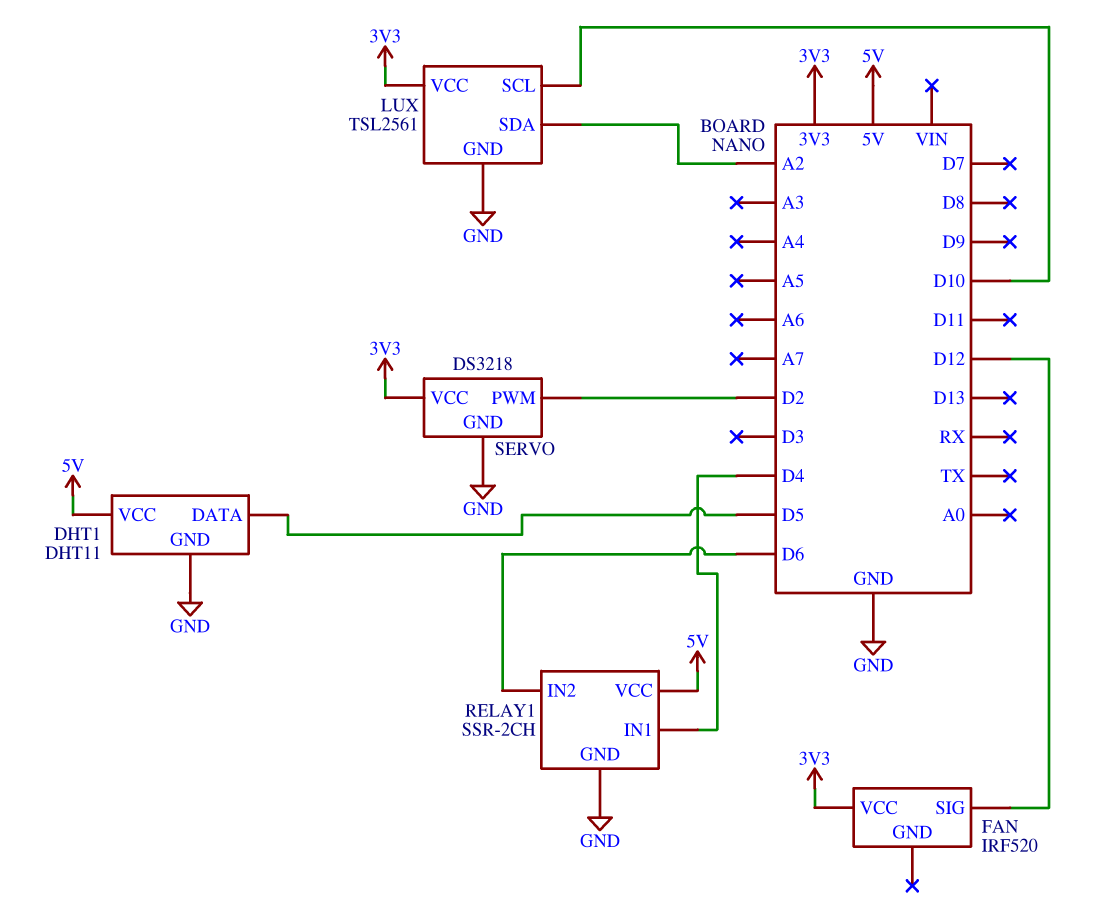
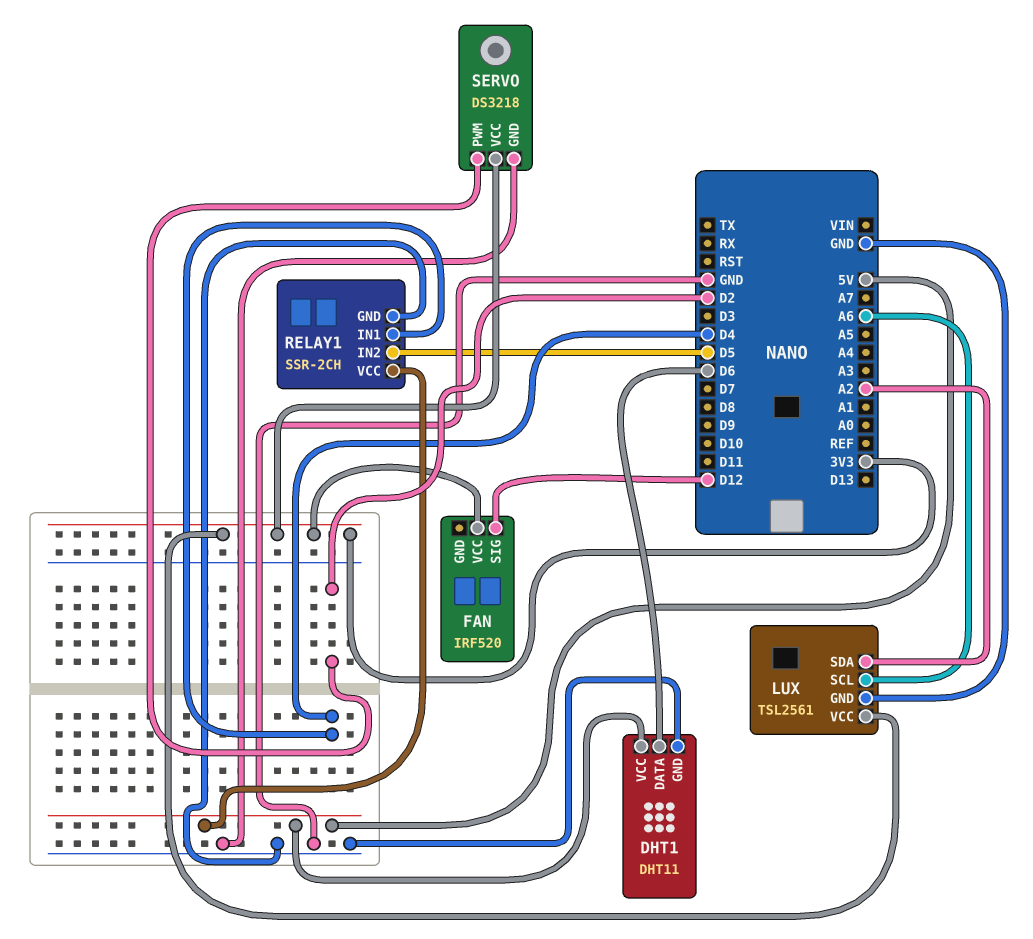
DHT1 pin DATA: D5 -> D6
LUX pin SCL: D10 -> A6
RELAY1 pin IN2: D6 -> D5

